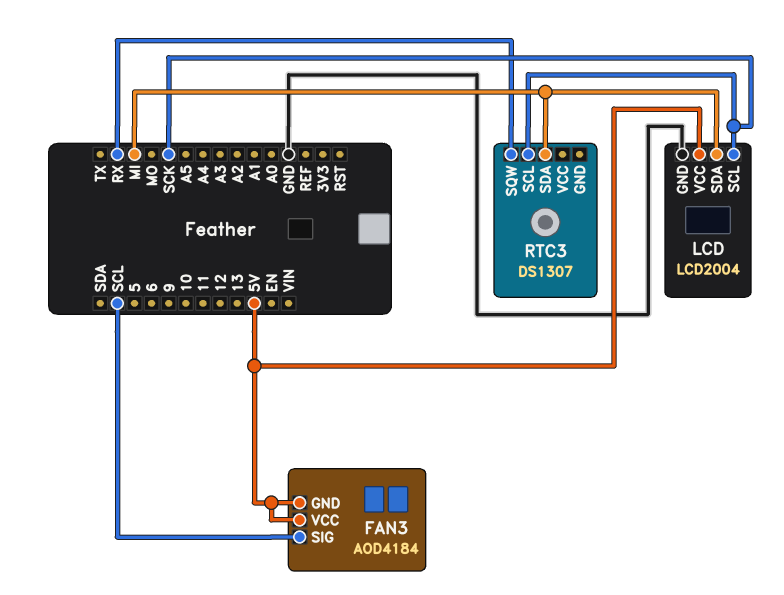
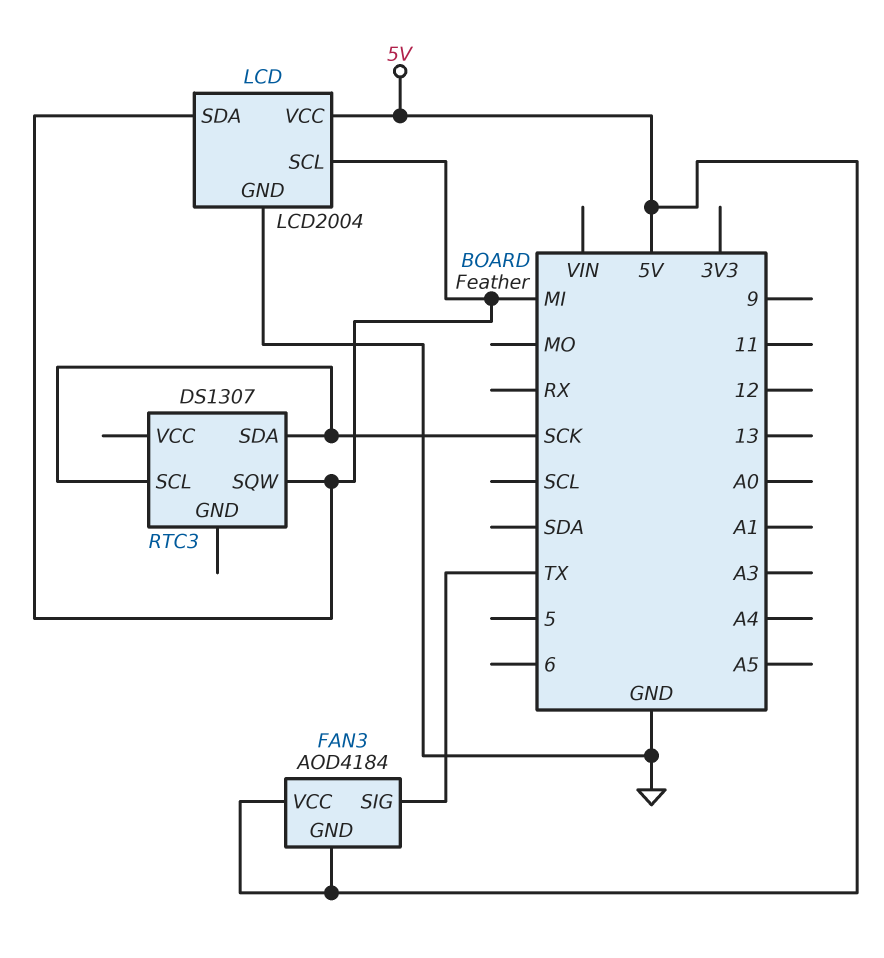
FAN3 pin SIG: SCL -> TX
LCD pin SCL: SCK -> MI
RTC3 pin SDA: MI -> SCK
RTC3 pin SQW: RX -> MI

